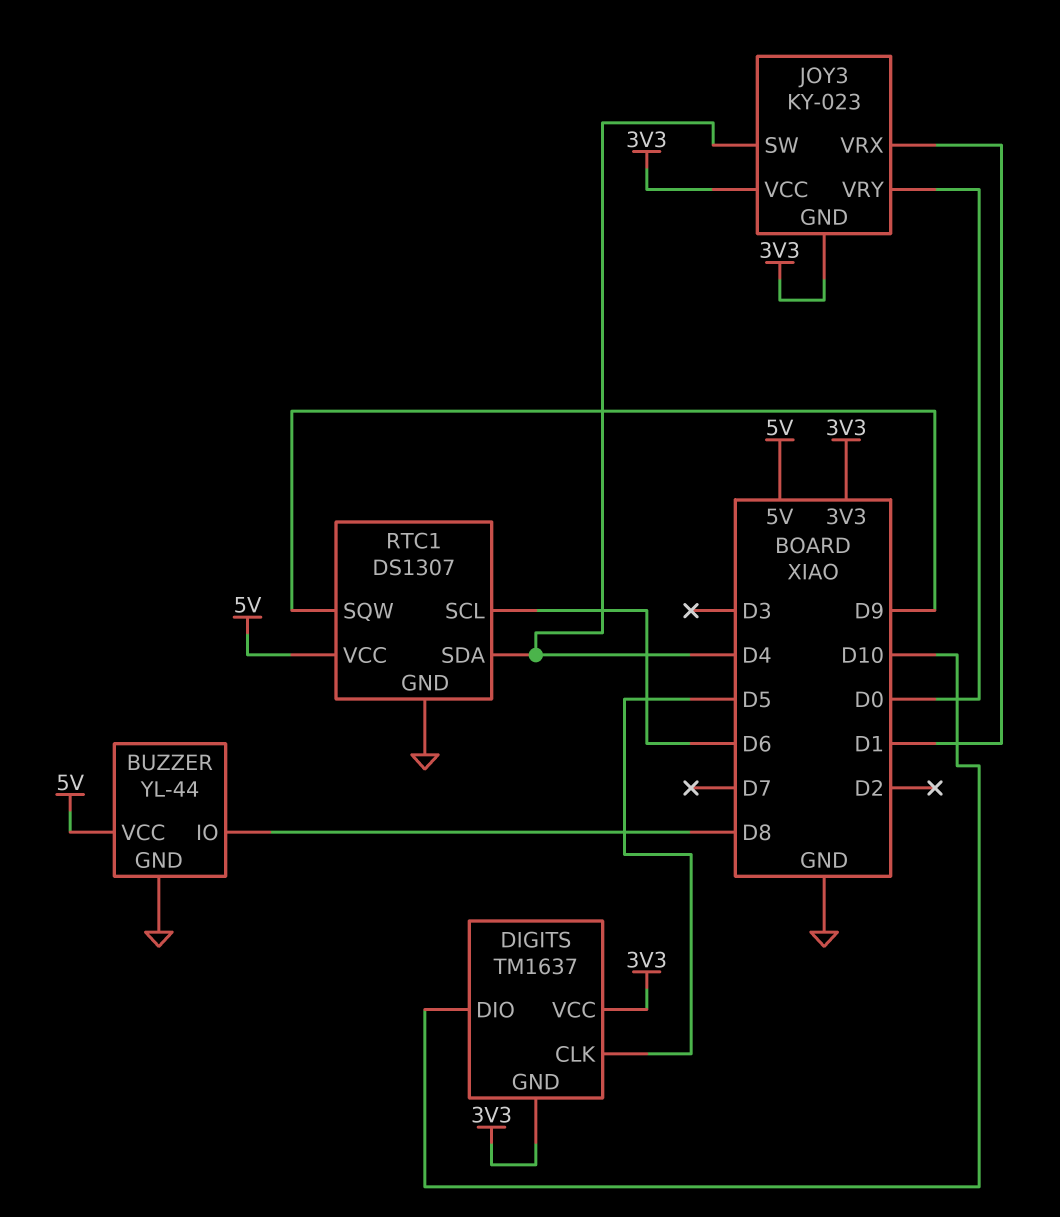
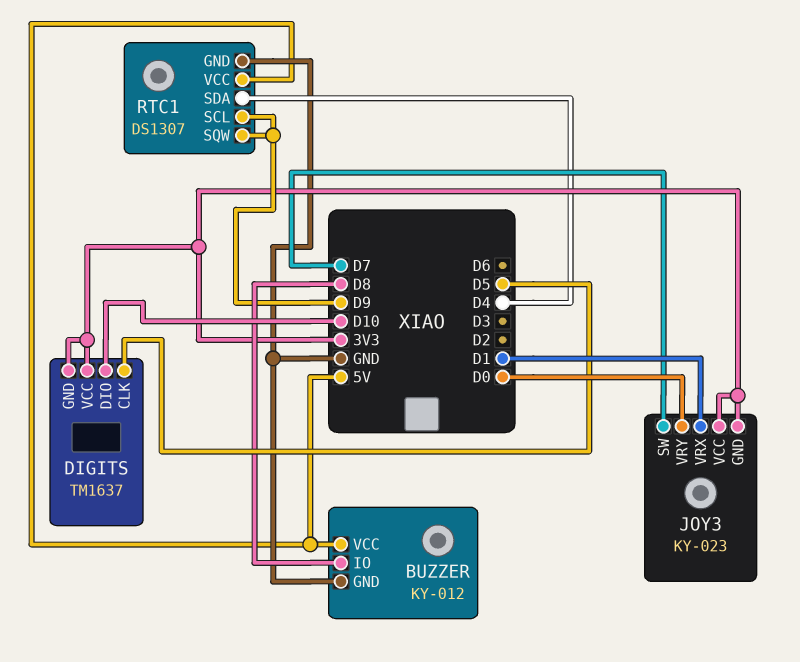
BUZZER: YL-44 -> KY-012
JOY3 pin SW: D4 -> D7
RTC1 pin SCL: D6 -> D9

